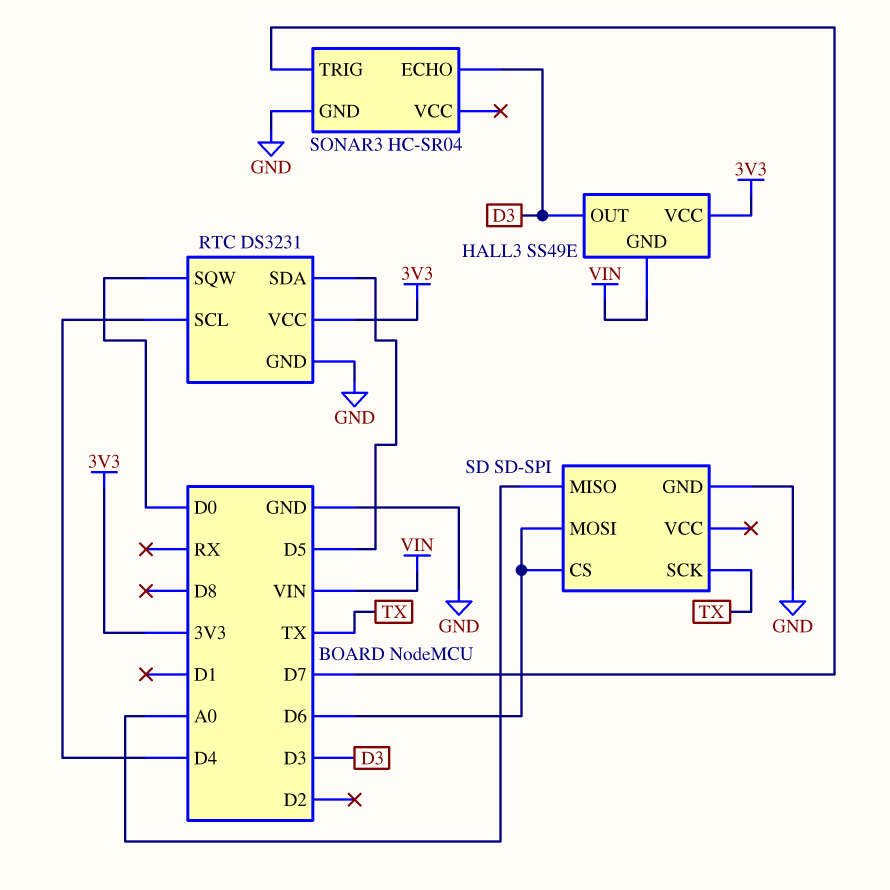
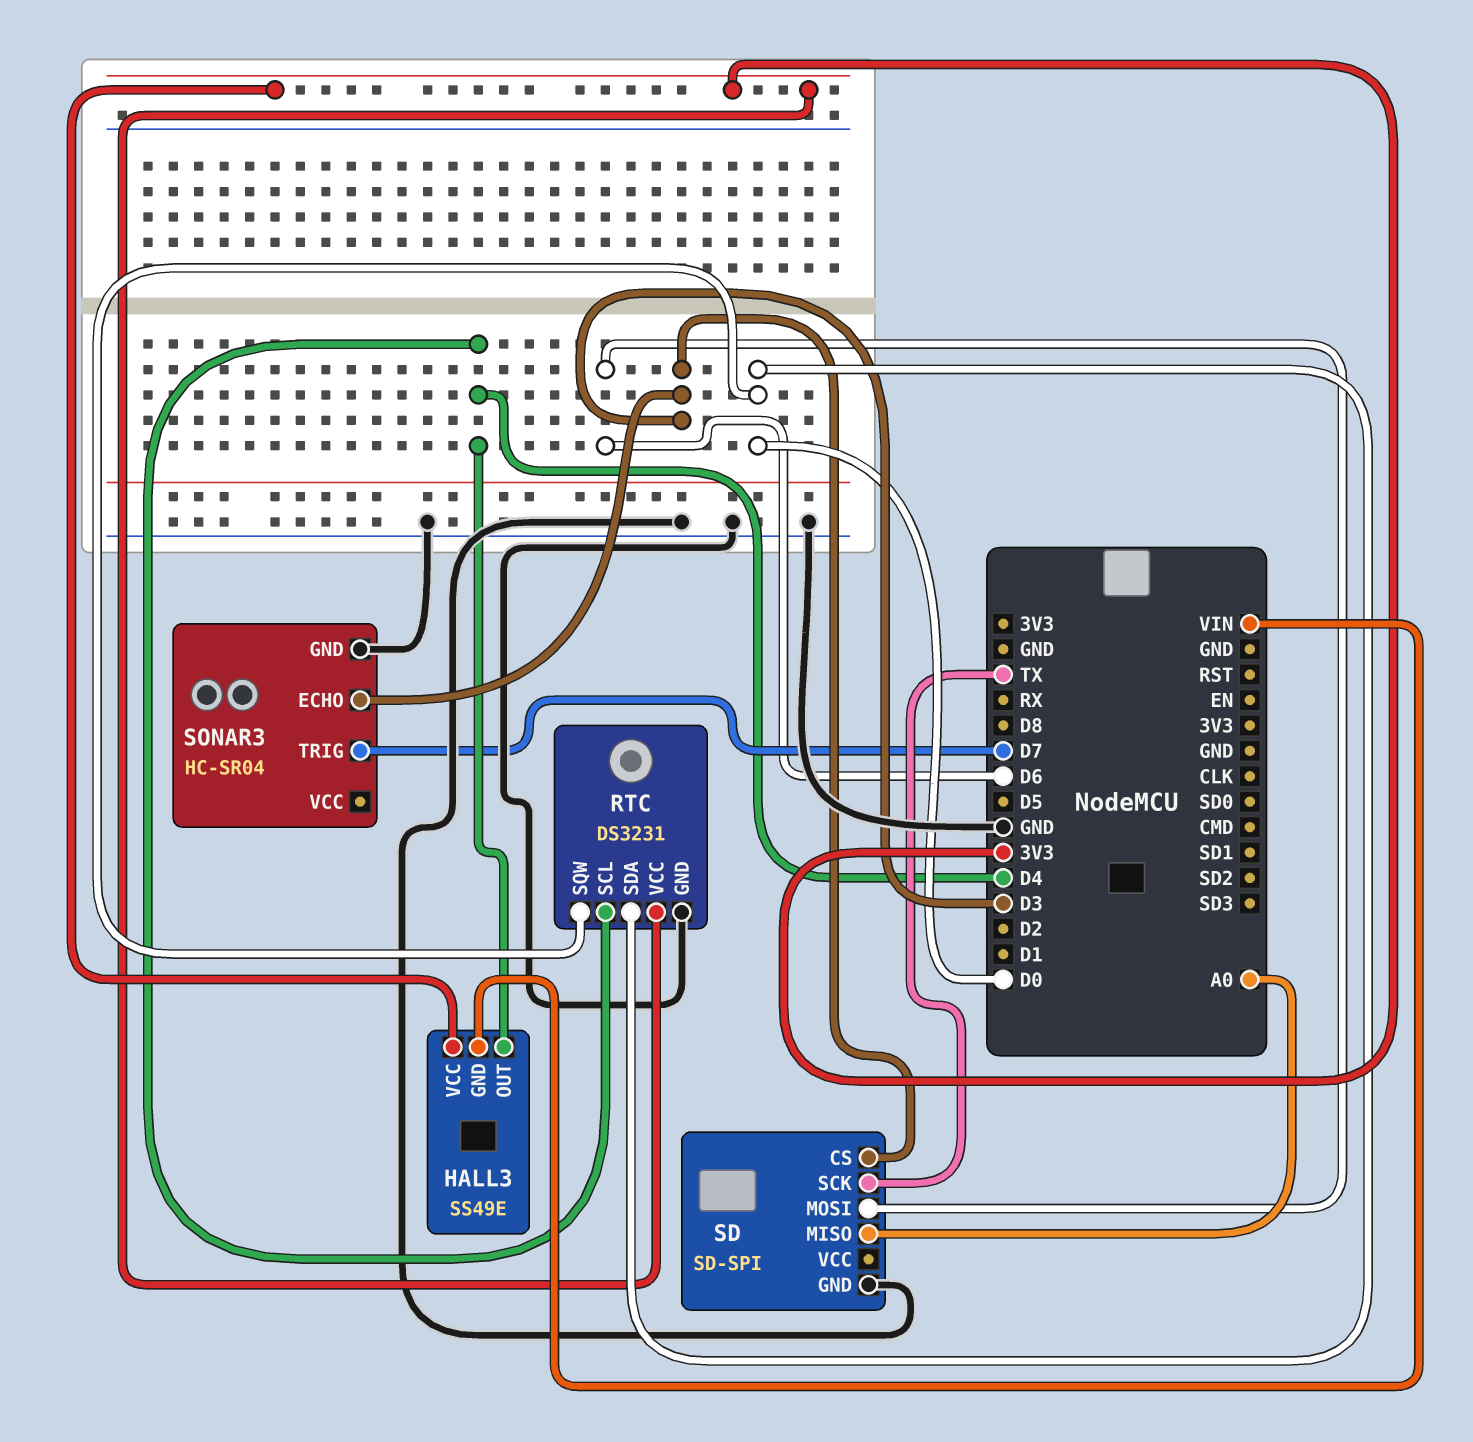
HALL3 pin OUT: D3 -> D4
RTC pin SDA: D5 -> D0
SD pin CS: D6 -> D3

